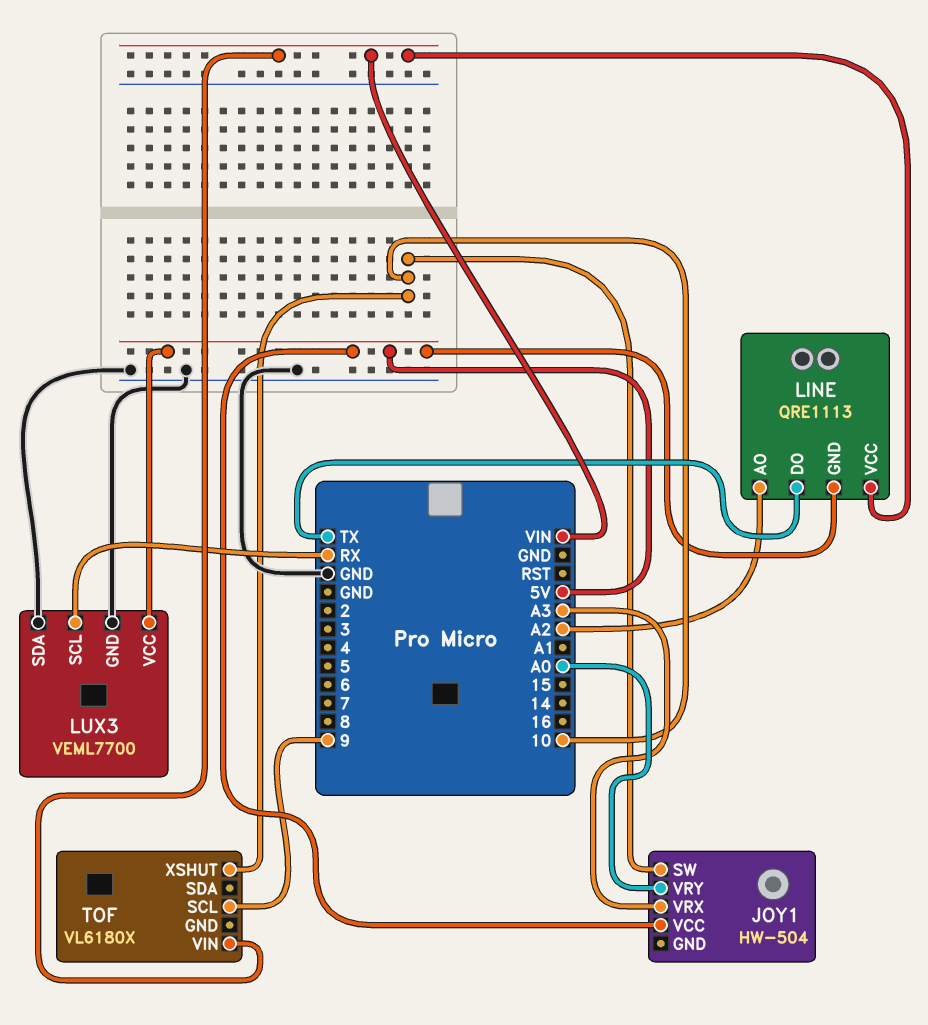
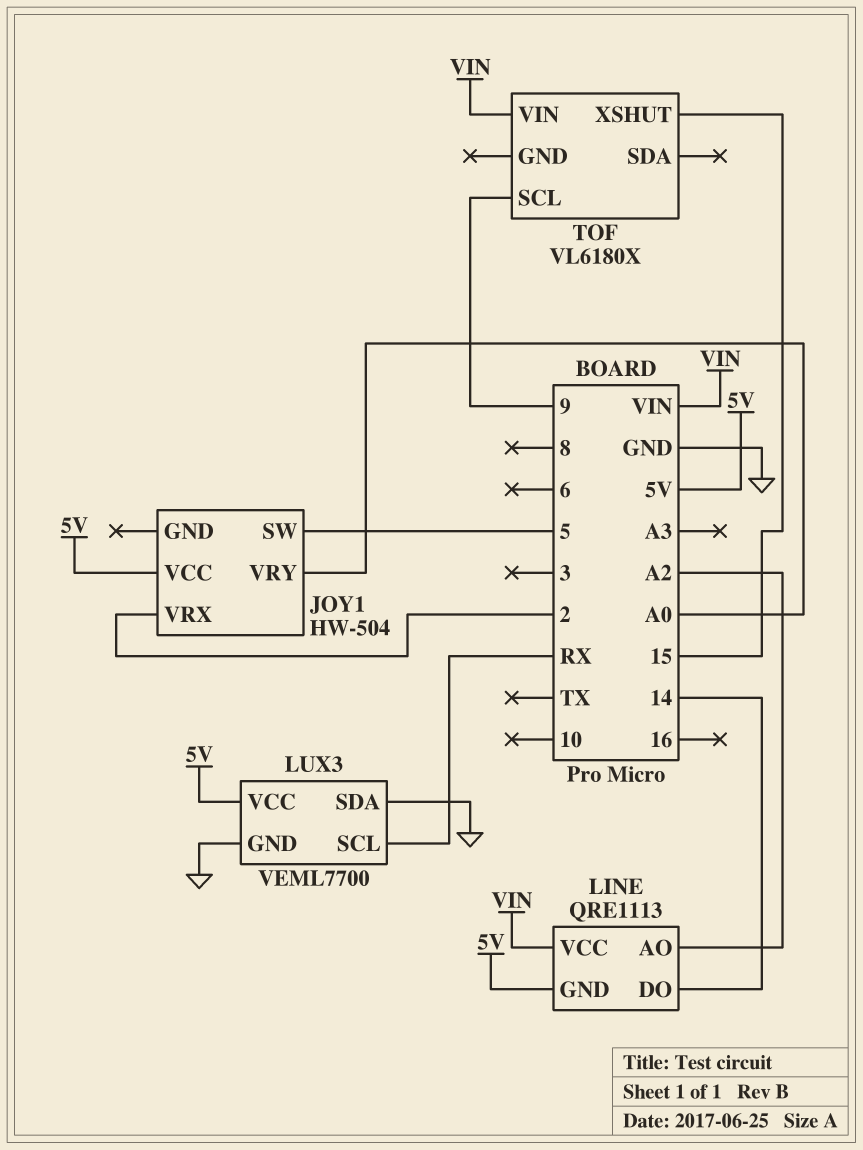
JOY1 pin SW: 10 -> 5
JOY1 pin VRX: A3 -> 2
LINE pin DO: TX -> 14
TOF pin XSHUT: 10 -> 15

